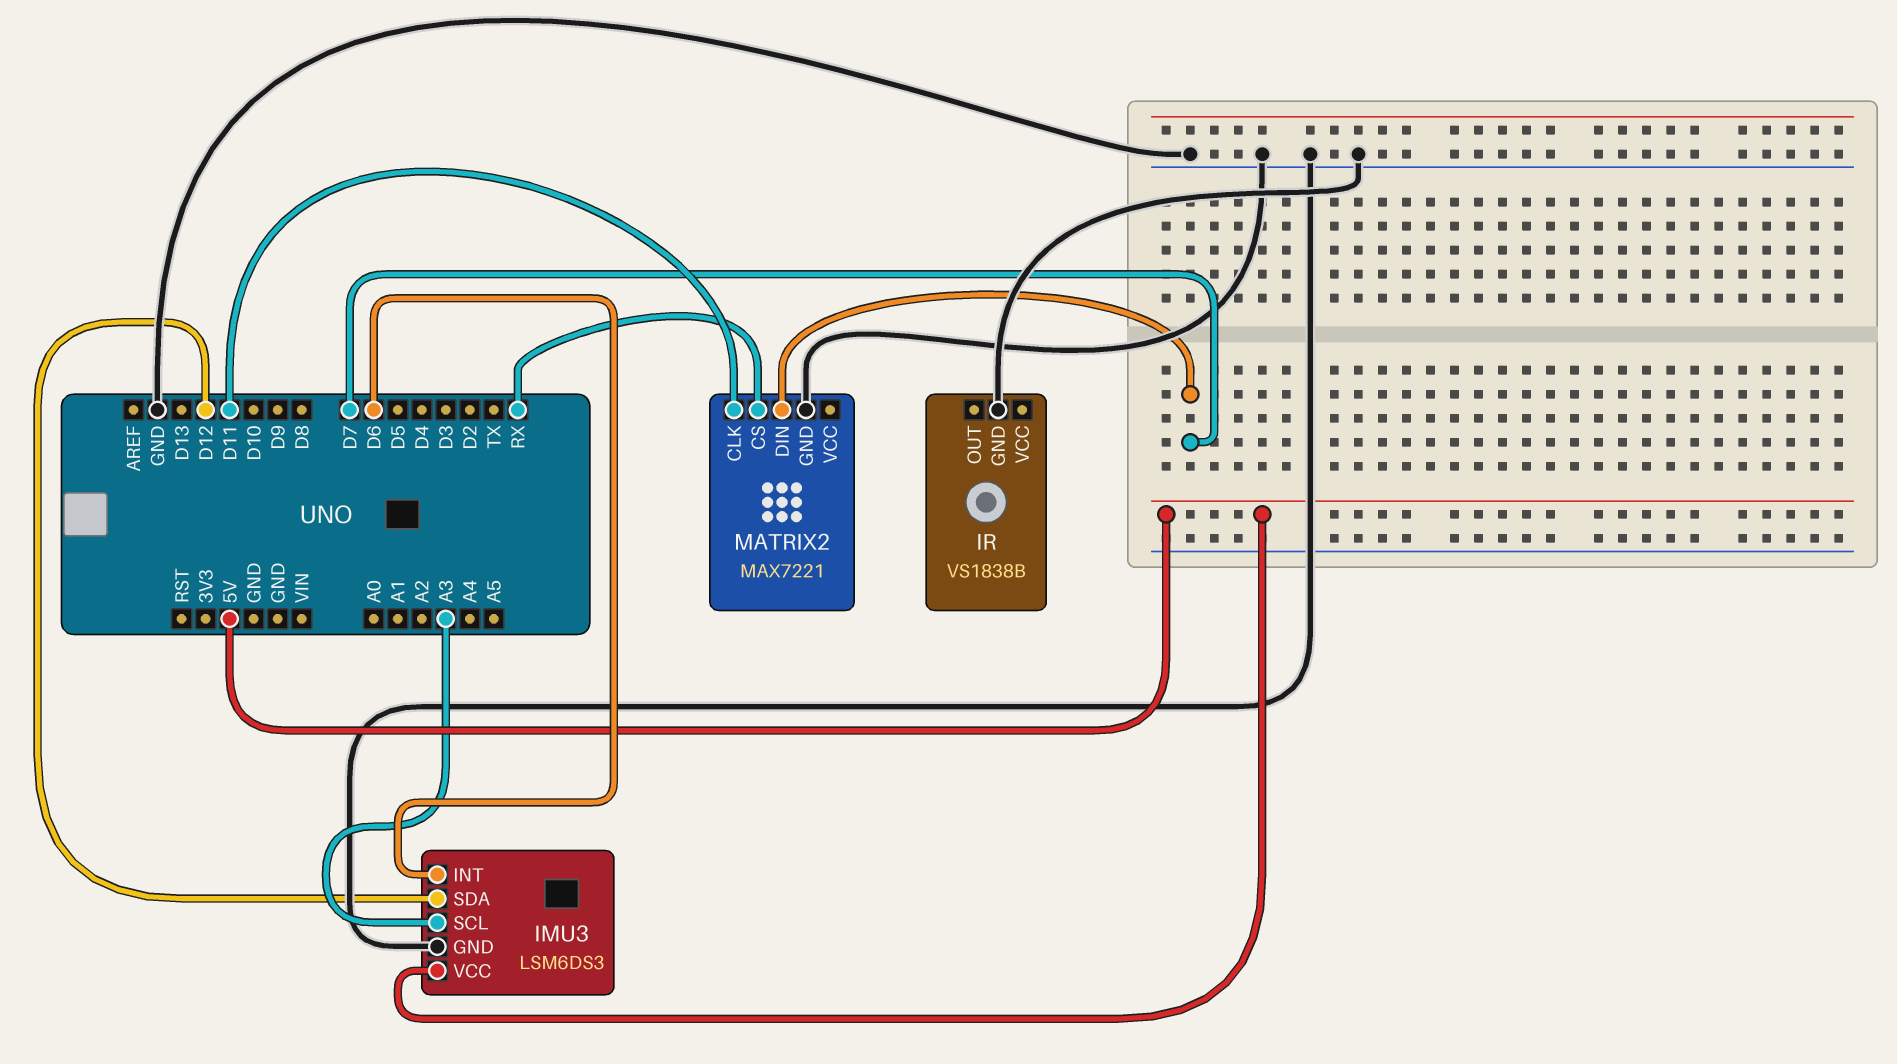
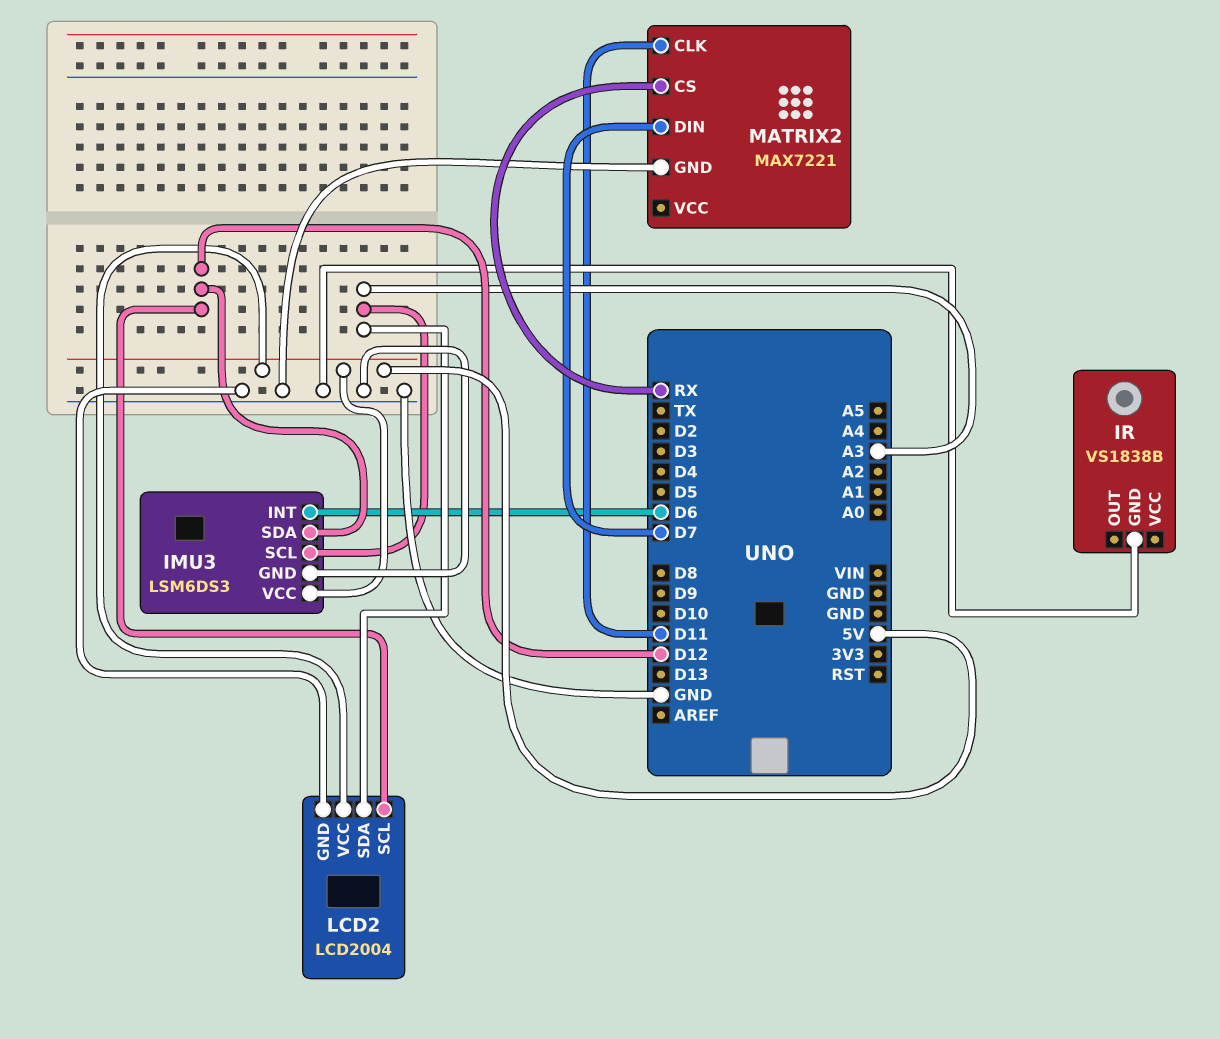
LCD2: none -> LCD2004
LCD2 pin GND: none -> GND
LCD2 pin SCL: none -> D12
LCD2 pin SDA: none -> A3
LCD2 pin VCC: none -> 5V

